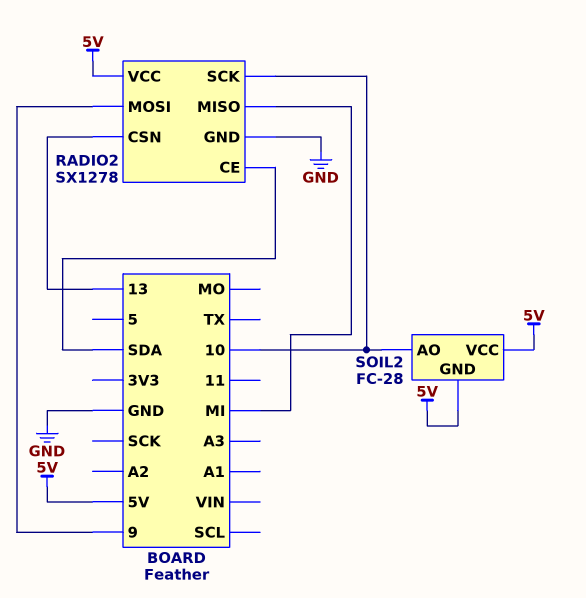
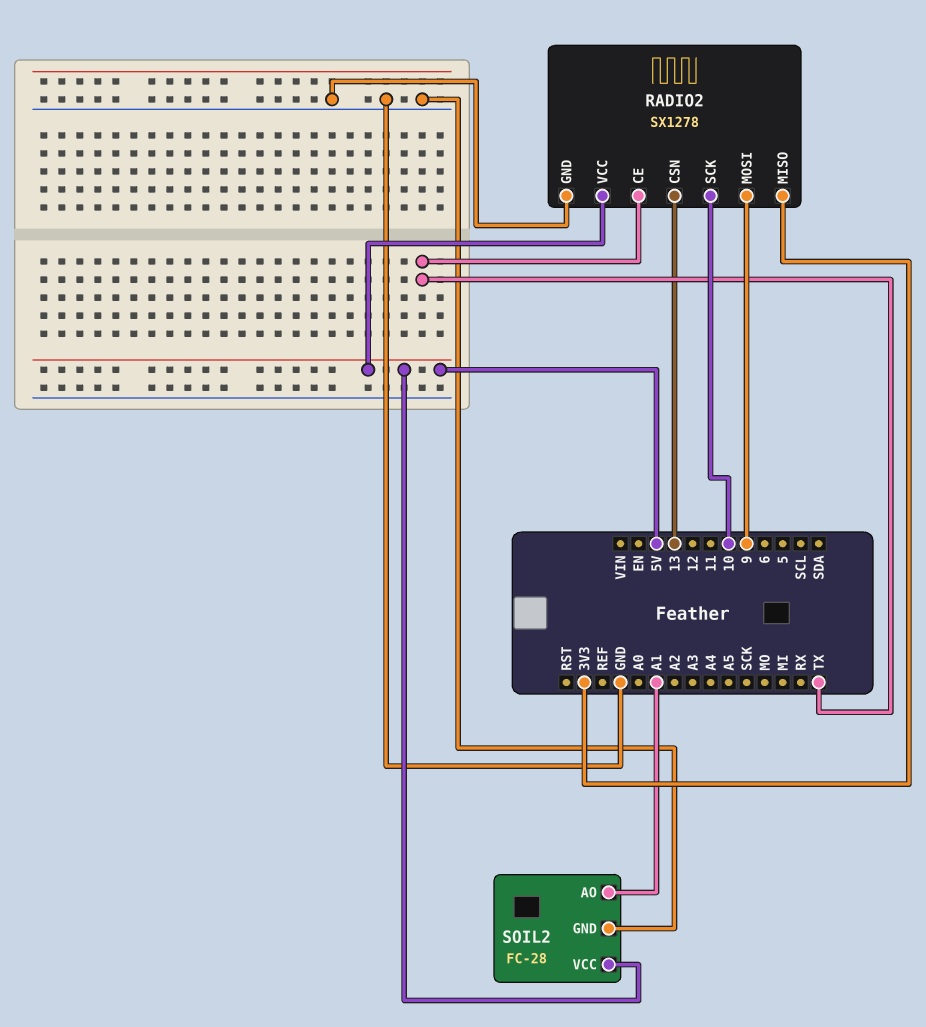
RADIO2 pin CE: SDA -> TX
RADIO2 pin MISO: MI -> 3V3
SOIL2 pin AO: 10 -> A1
SOIL2 pin GND: 5V -> GND

